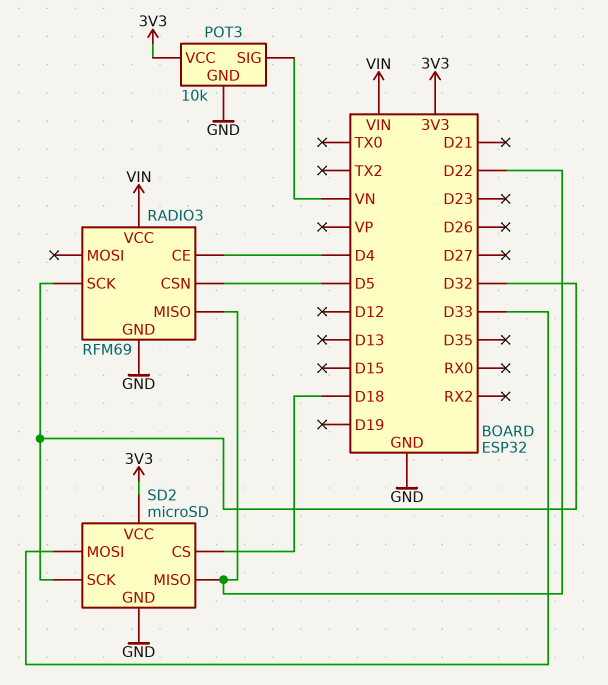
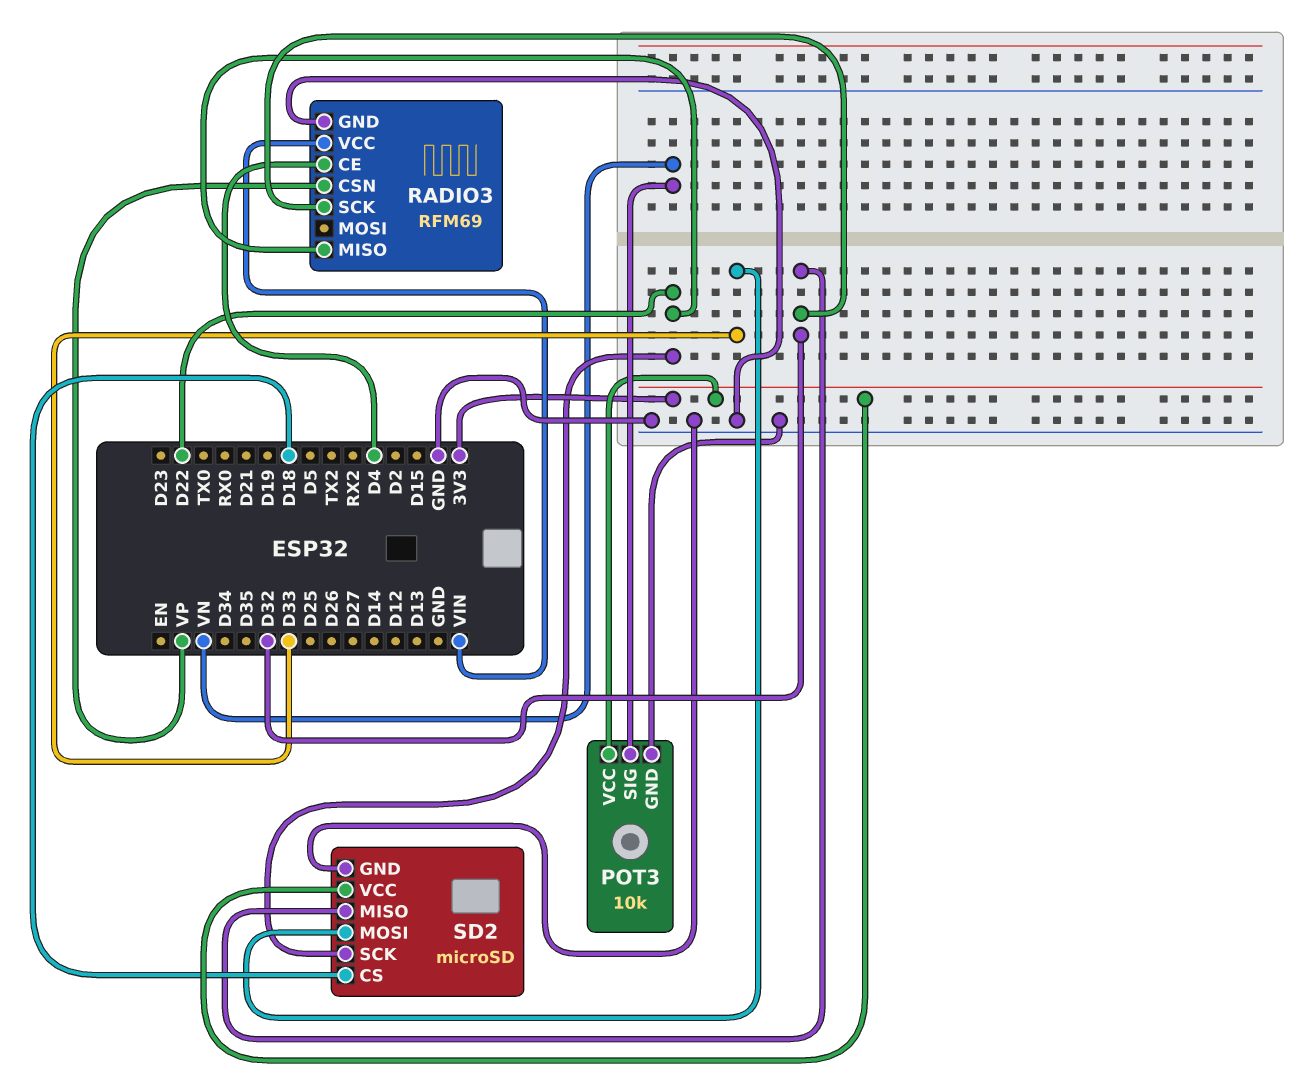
RADIO3 pin CSN: D5 -> VP
SD2 pin MISO: D22 -> D32
SD2 pin SCK: D32 -> D22

